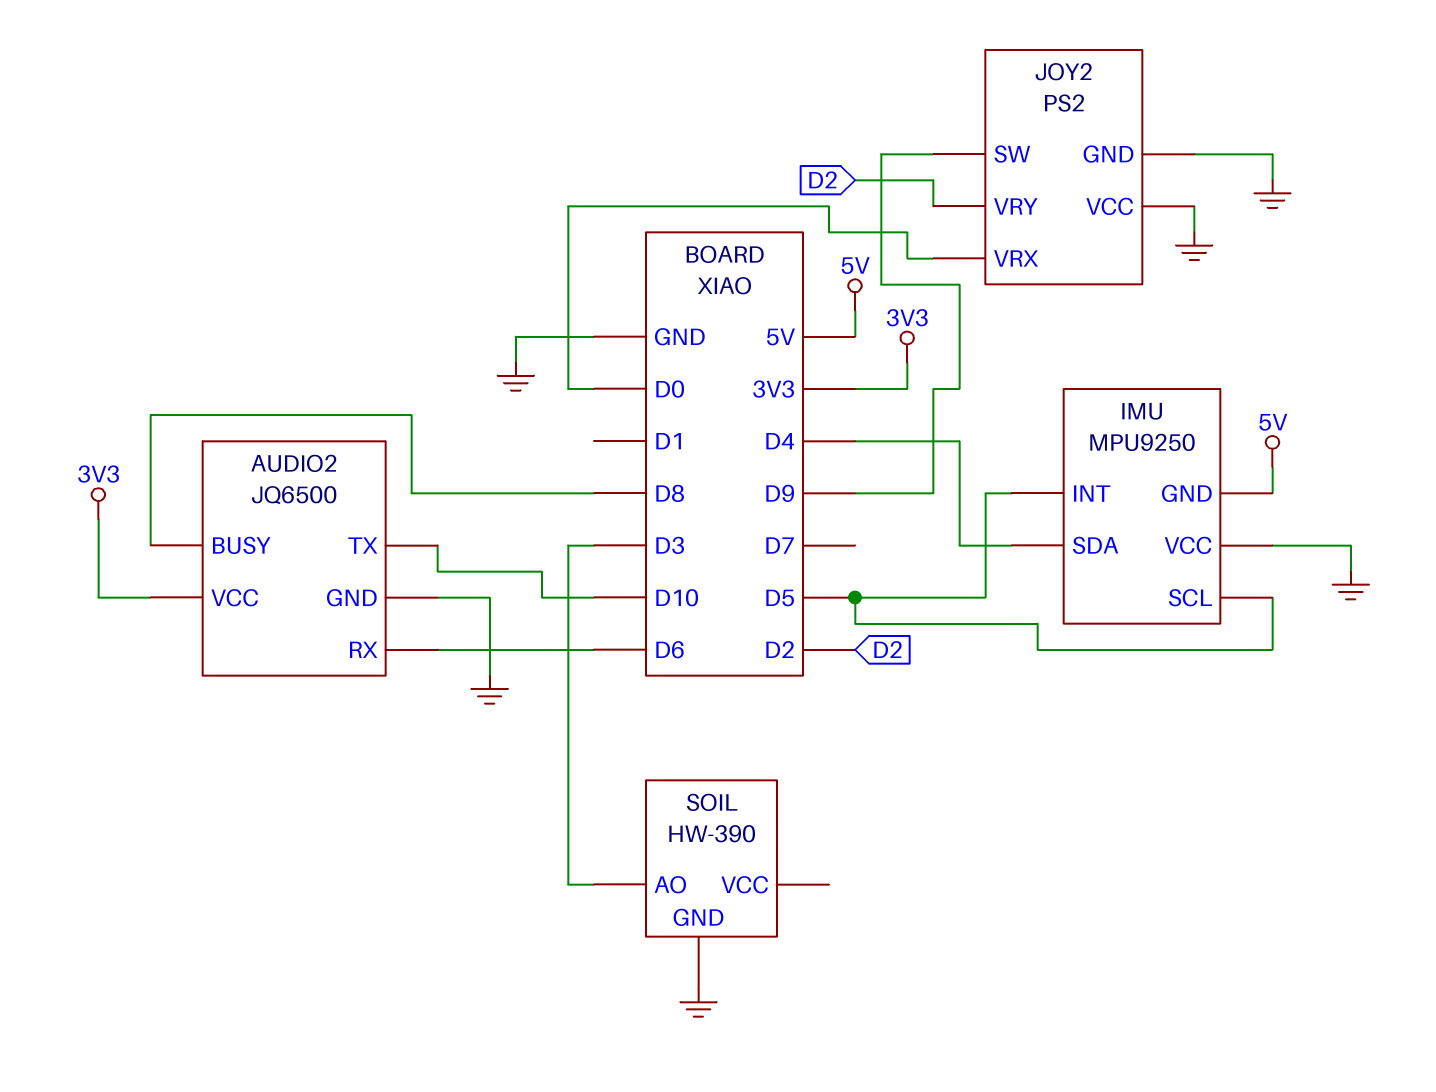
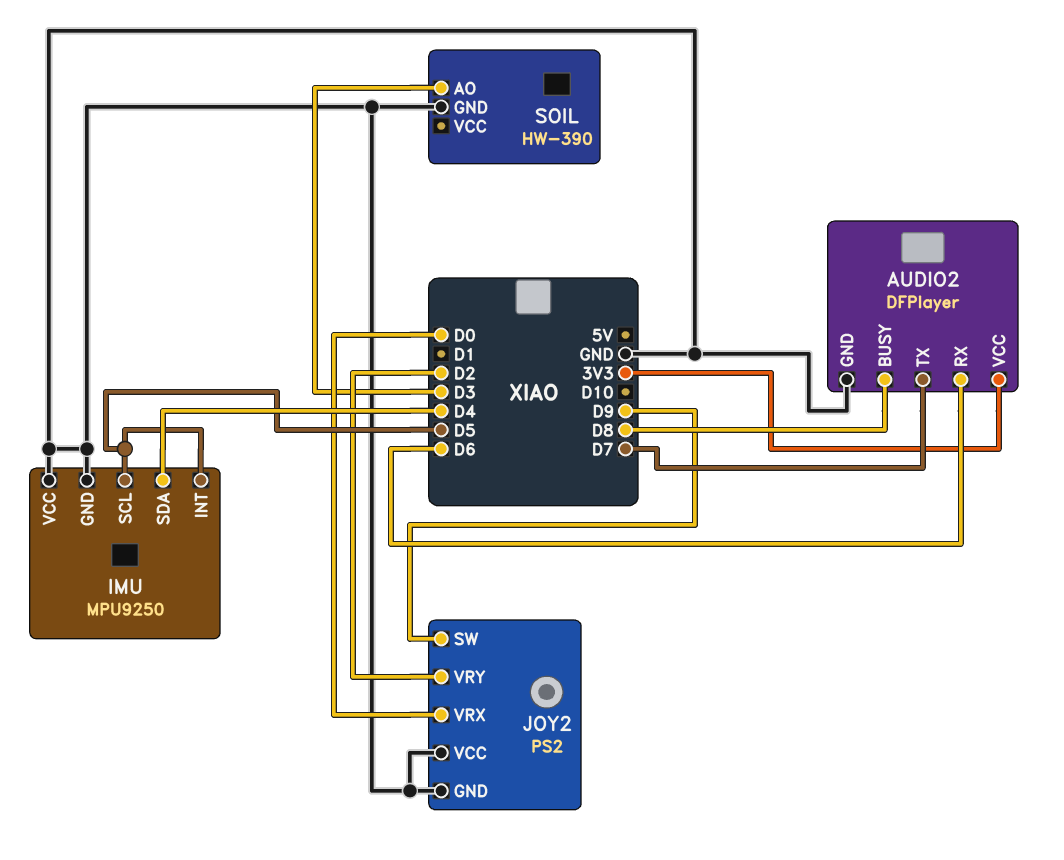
AUDIO2: JQ6500 -> DFPlayer
AUDIO2 pin TX: D10 -> D7
IMU pin GND: 5V -> GND

